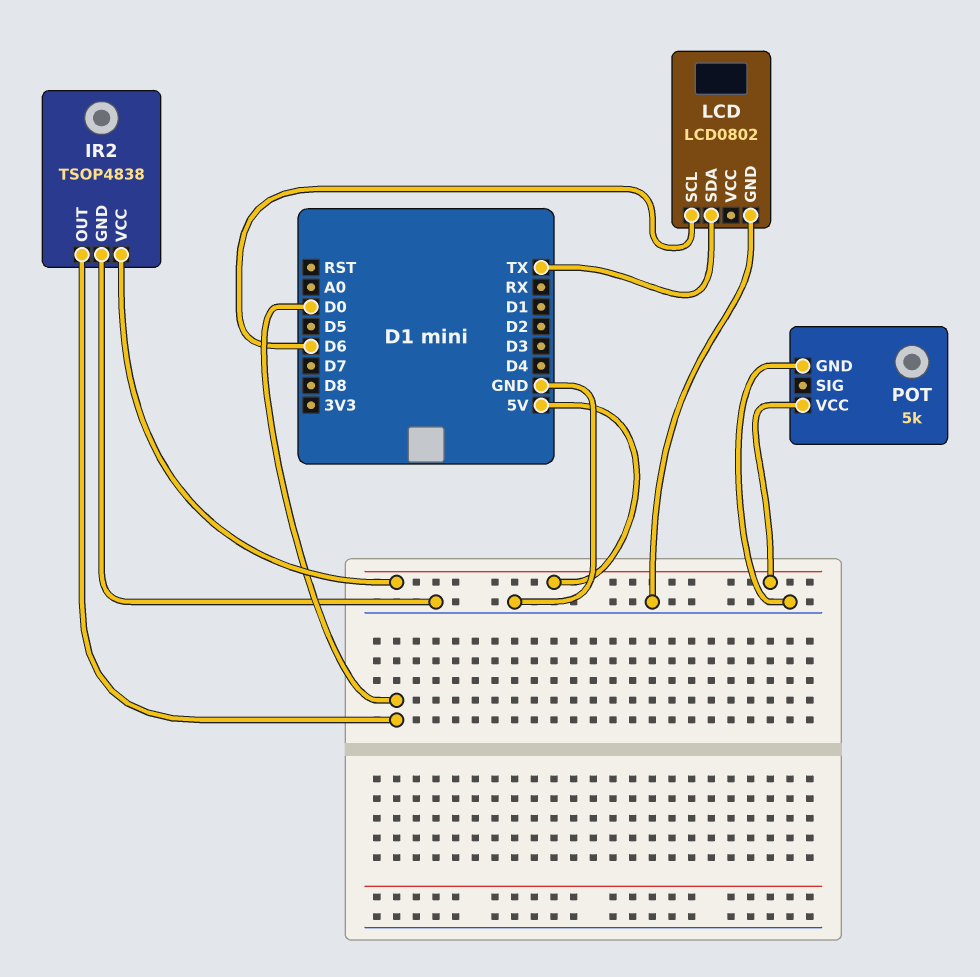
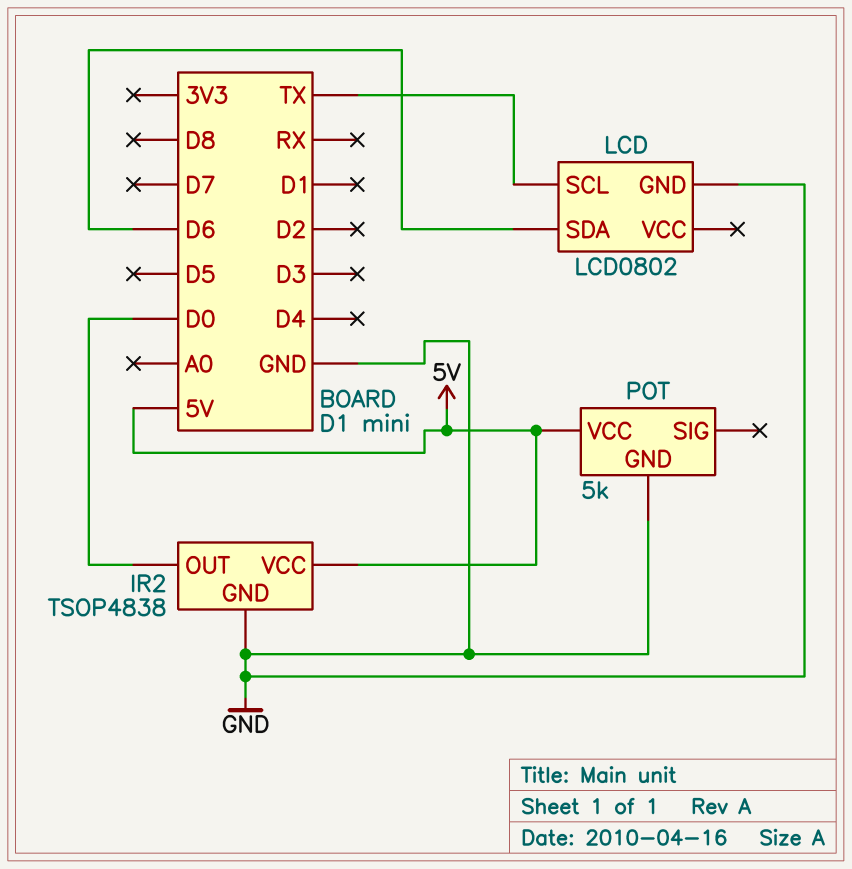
LCD pin SCL: D6 -> TX
LCD pin SDA: TX -> D6

